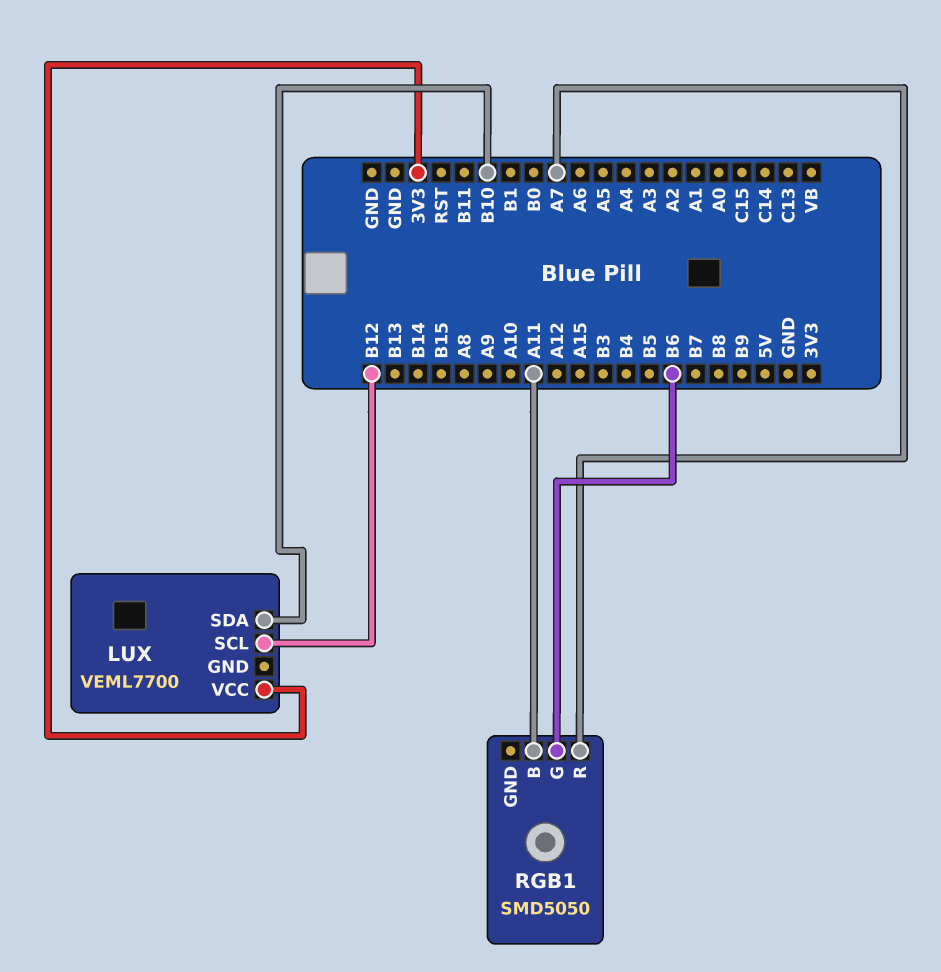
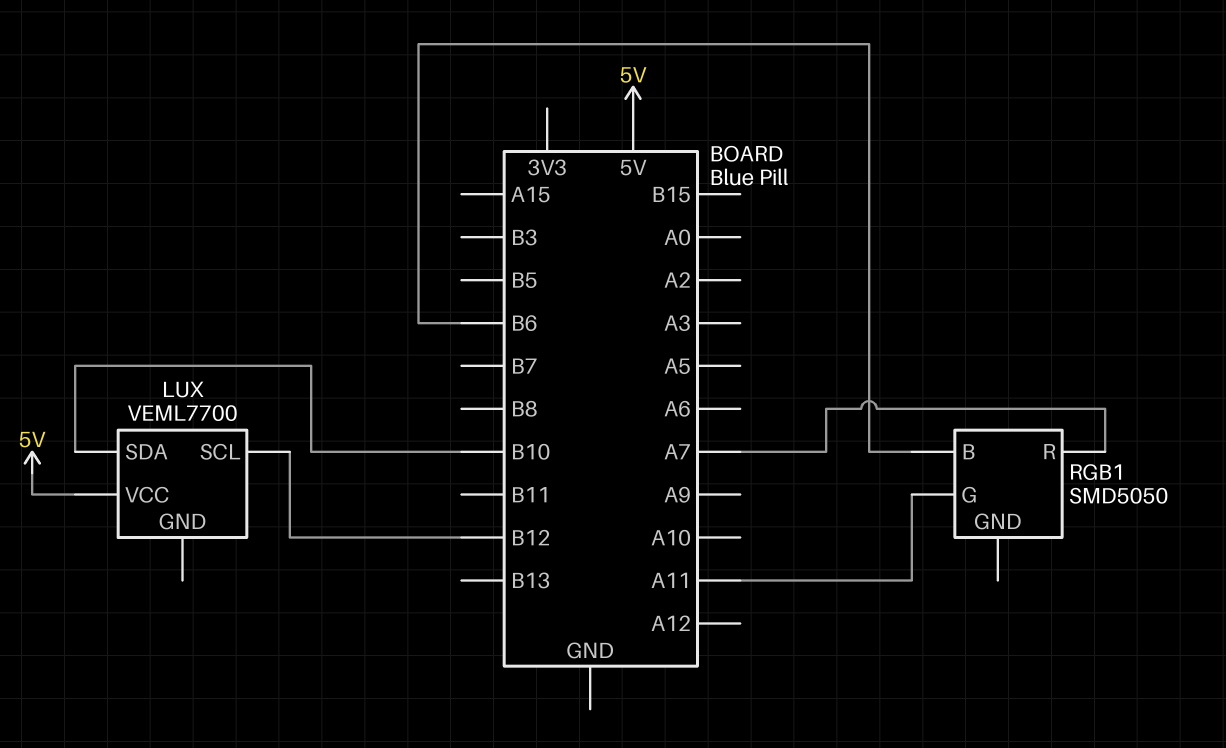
LUX pin VCC: 3V3 -> 5V
RGB1 pin B: A11 -> B6
RGB1 pin G: B6 -> A11

